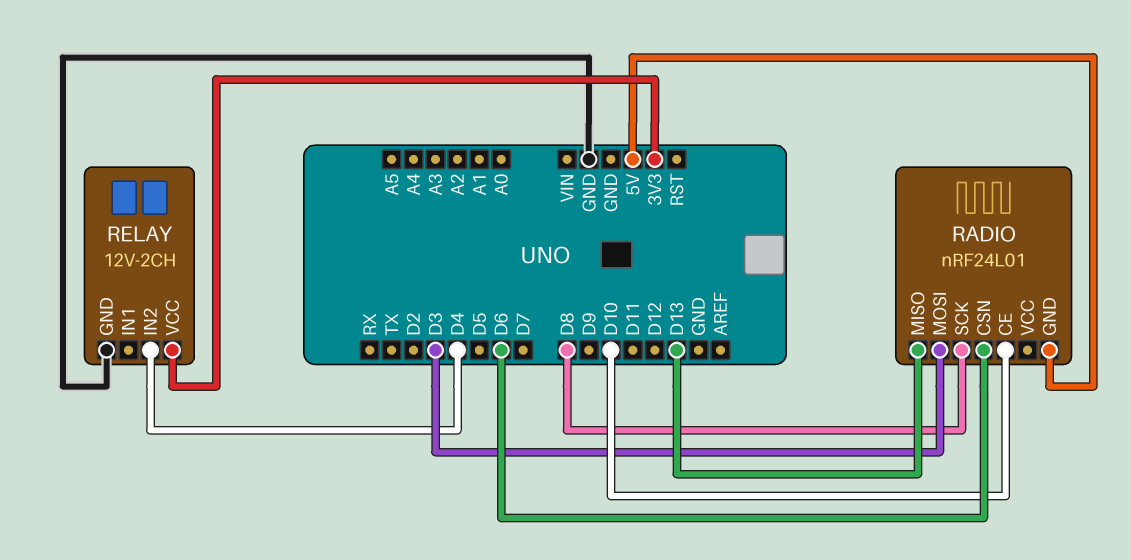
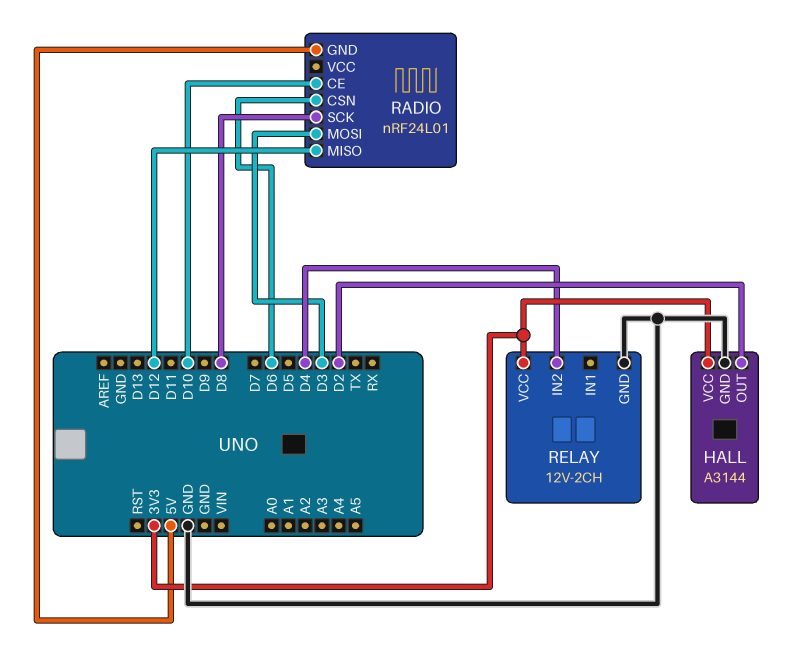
HALL: none -> A3144
HALL pin GND: none -> GND
HALL pin OUT: none -> D2
HALL pin VCC: none -> 3V3
RADIO pin MISO: D13 -> D12

